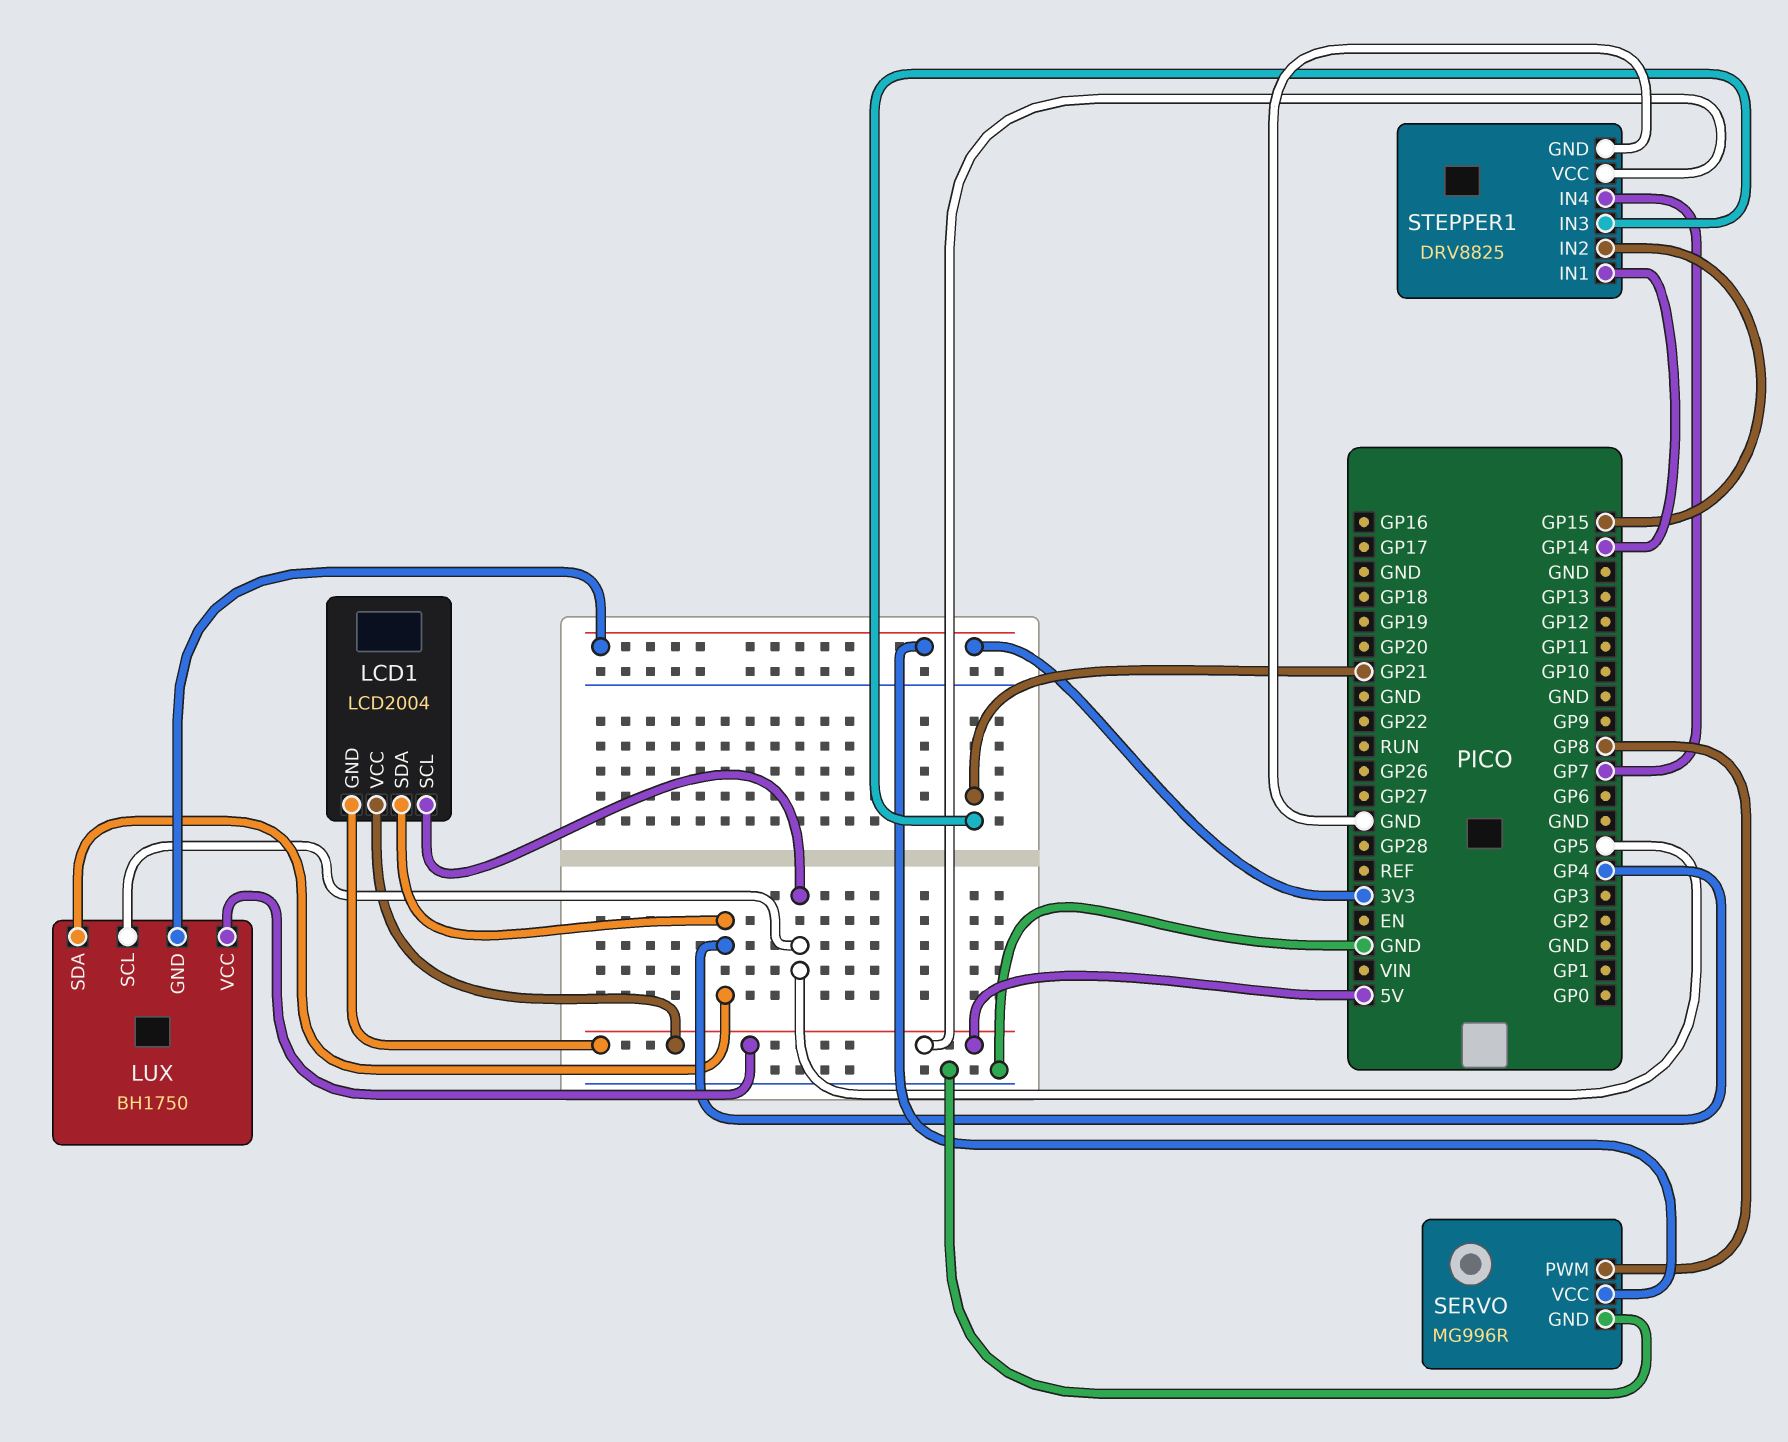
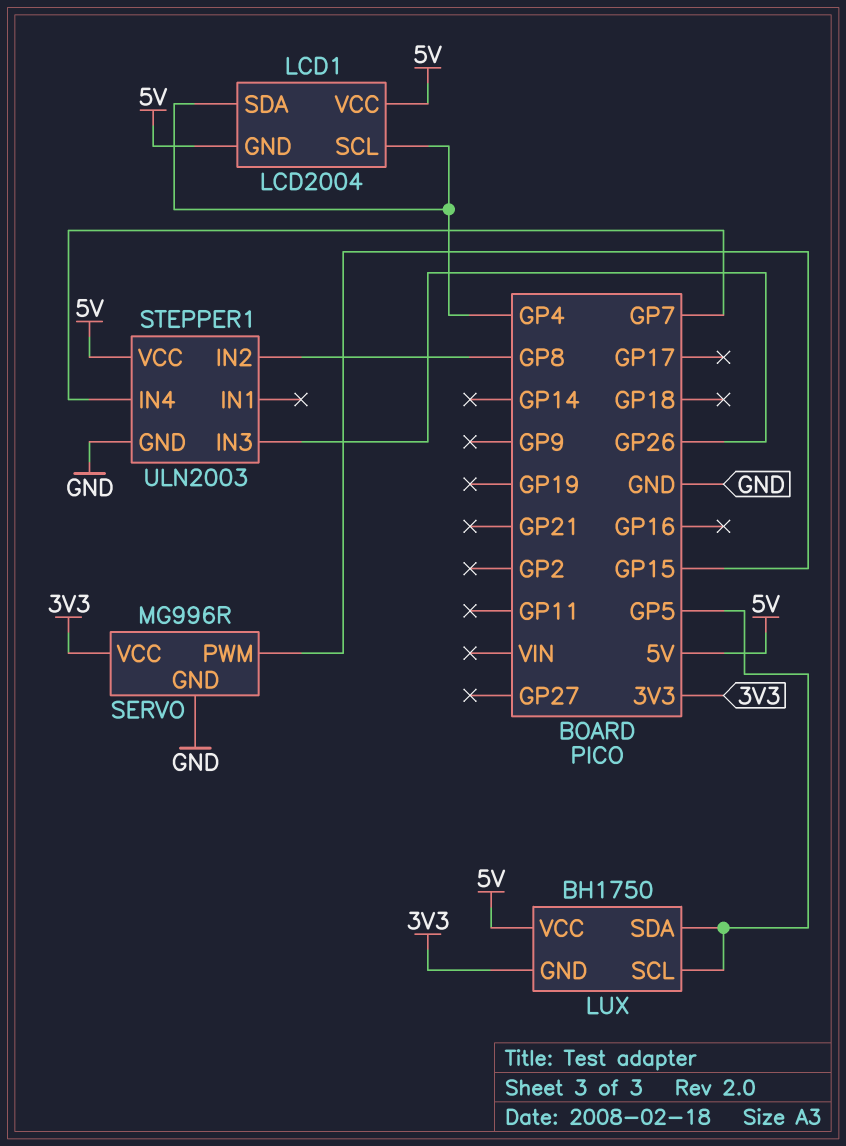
LCD1 pin SCL: GP5 -> GP4
LUX pin SDA: GP4 -> GP5
SERVO pin PWM: GP8 -> GP15
STEPPER1: DRV8825 -> ULN2003
STEPPER1 pin IN1: GP14 -> none
STEPPER1 pin IN2: GP15 -> GP8
STEPPER1 pin IN3: GP21 -> GP26

